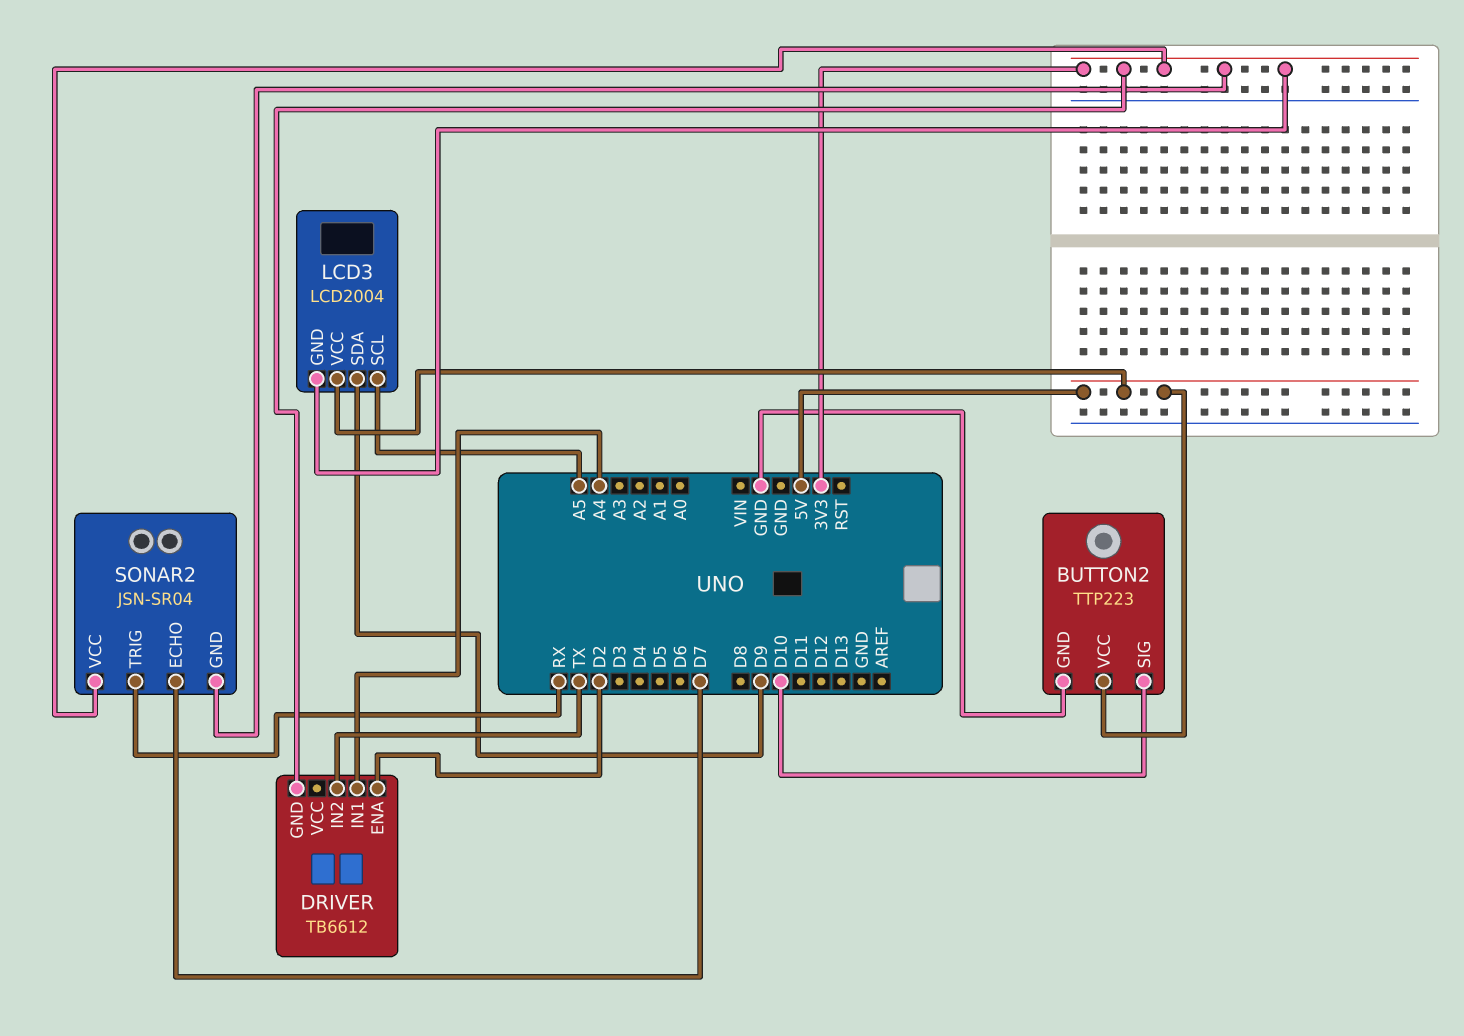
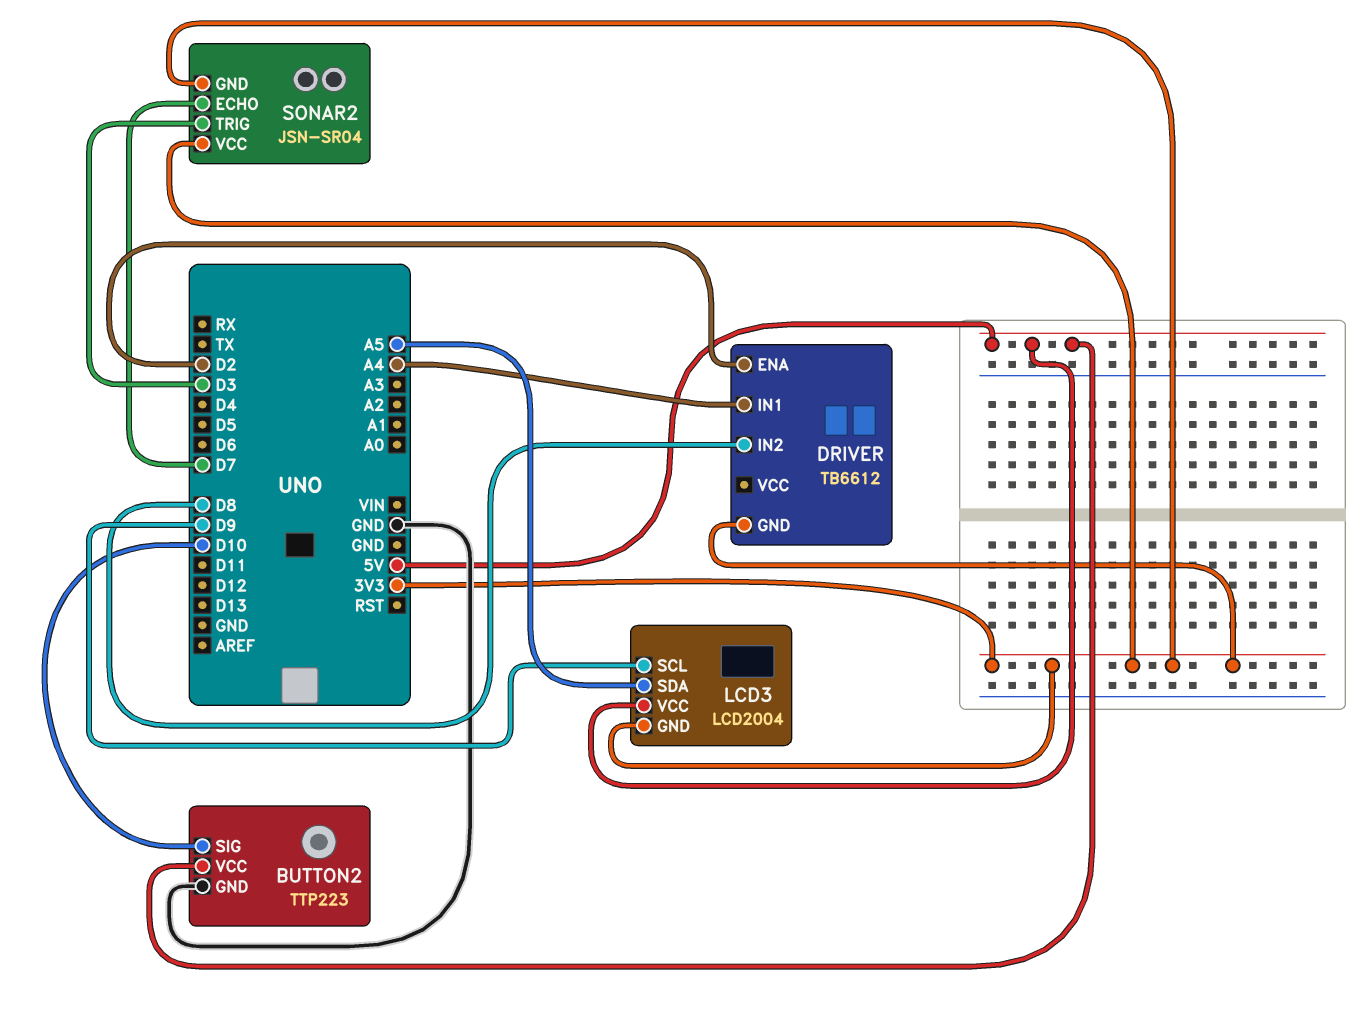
DRIVER pin IN2: TX -> D8
LCD3 pin SCL: A5 -> D9
LCD3 pin SDA: D9 -> A5
SONAR2 pin TRIG: RX -> D3

